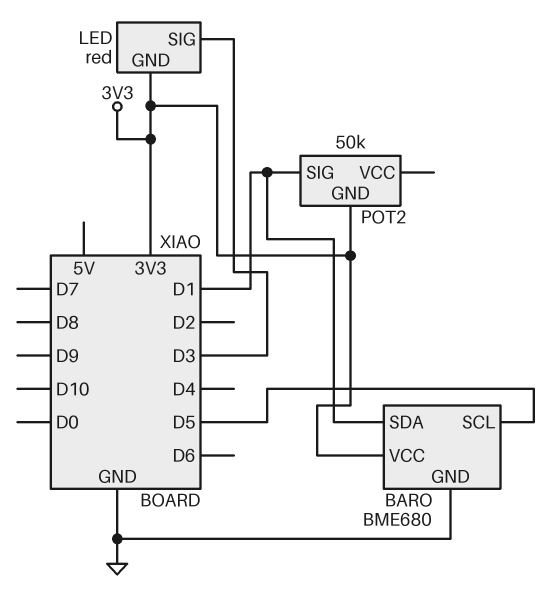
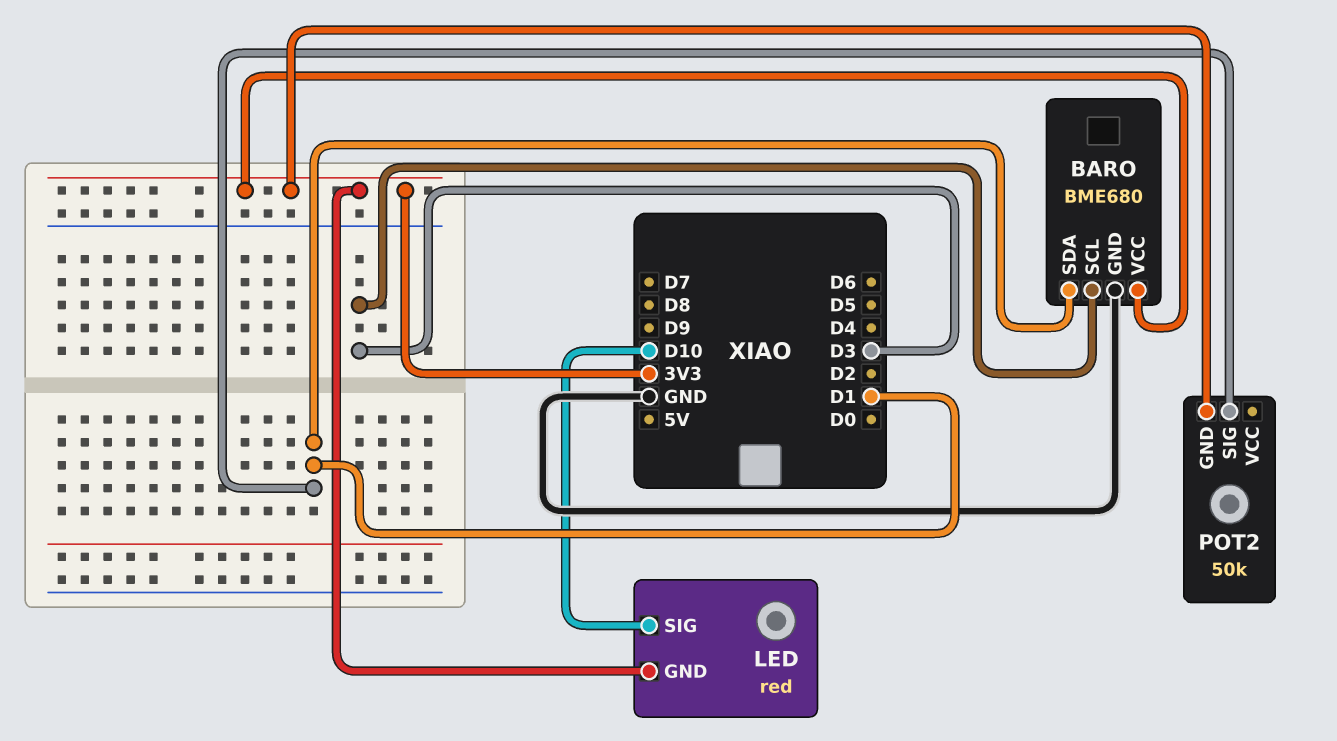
BARO pin SCL: D5 -> D3
LED pin SIG: D3 -> D10

